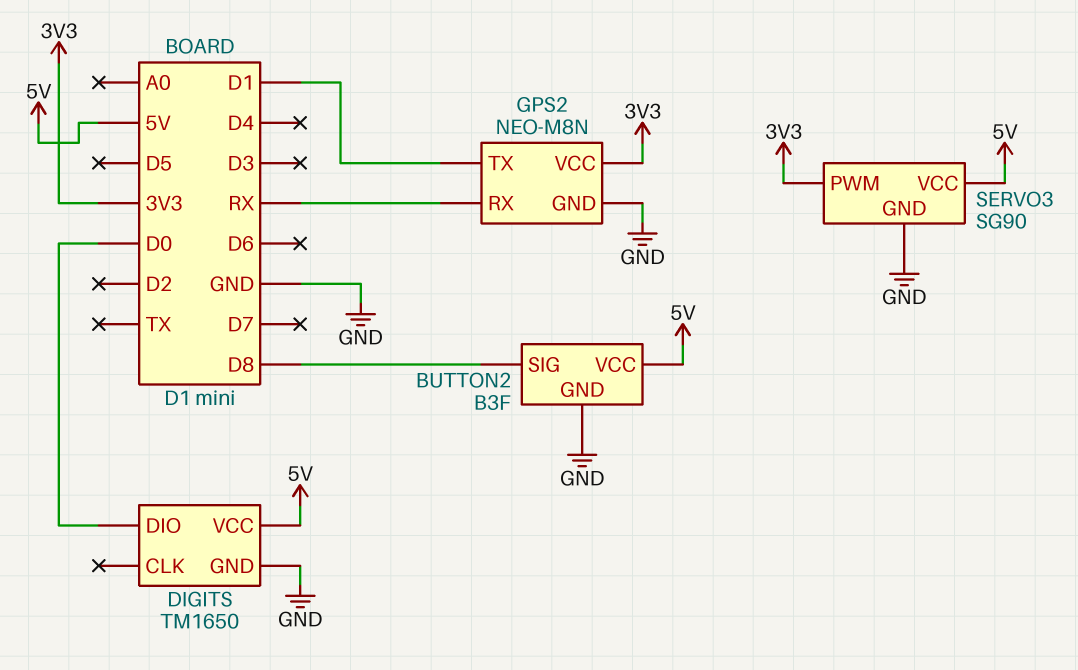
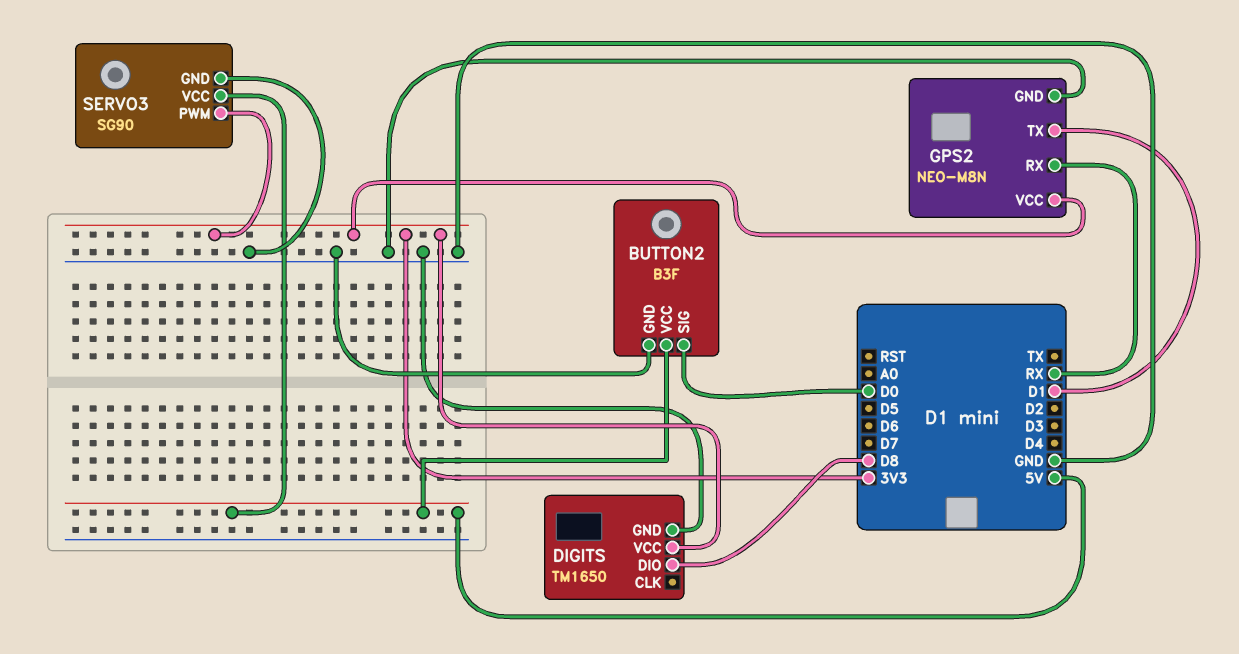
BUTTON2 pin SIG: D8 -> D0
DIGITS pin DIO: D0 -> D8
DIGITS pin VCC: 5V -> 3V3

